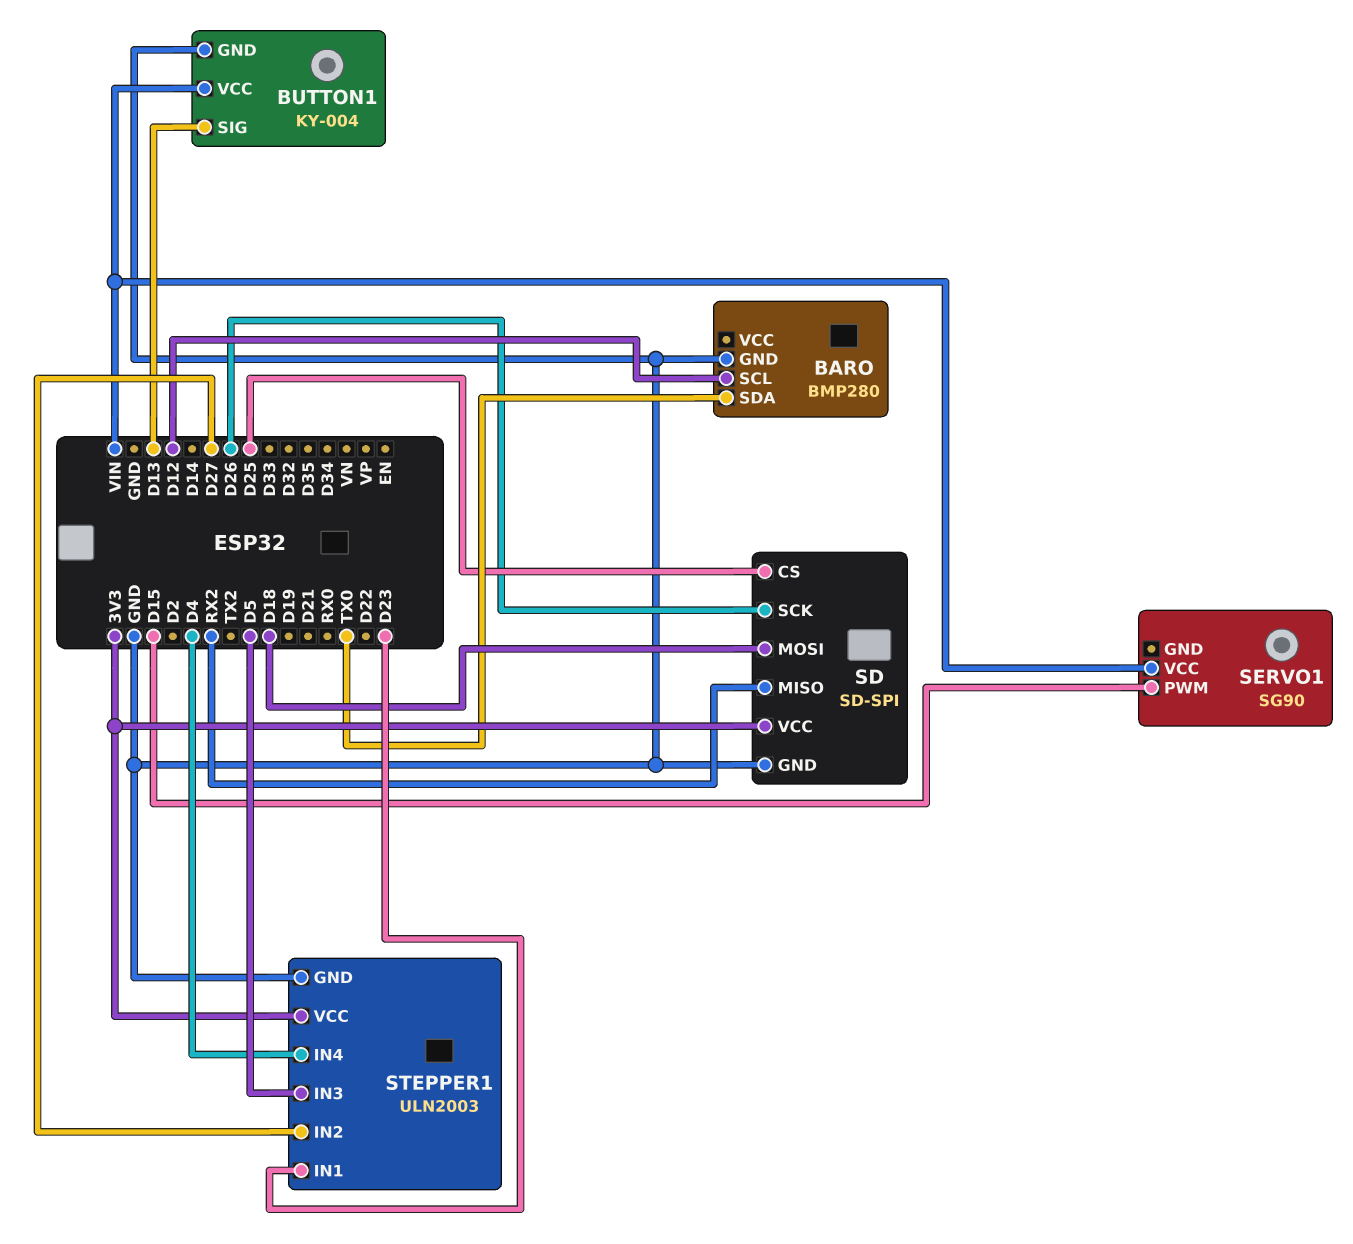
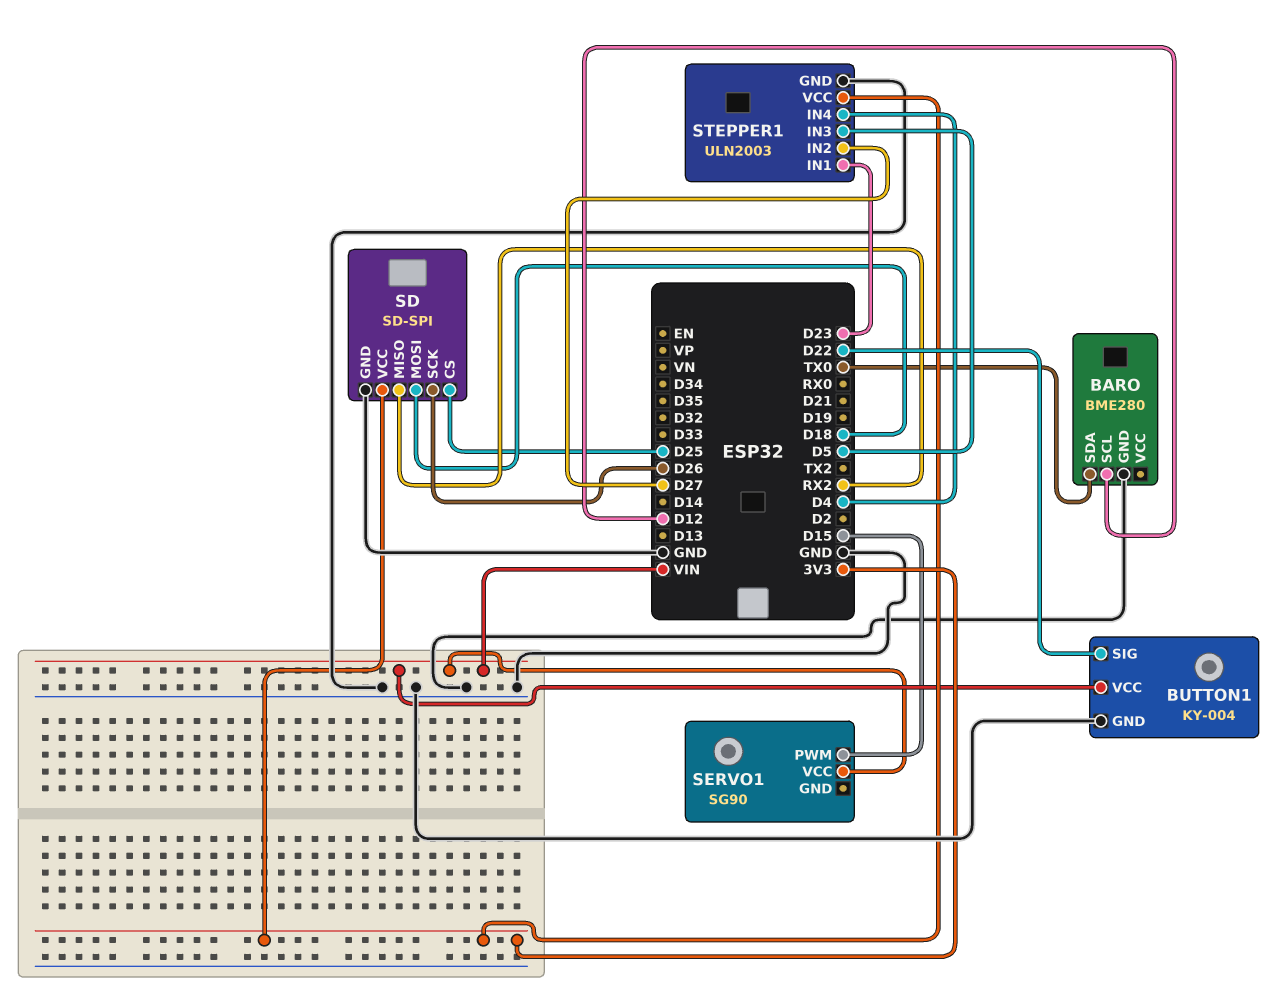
BARO: BMP280 -> BME280
BUTTON1 pin SIG: D13 -> D22

